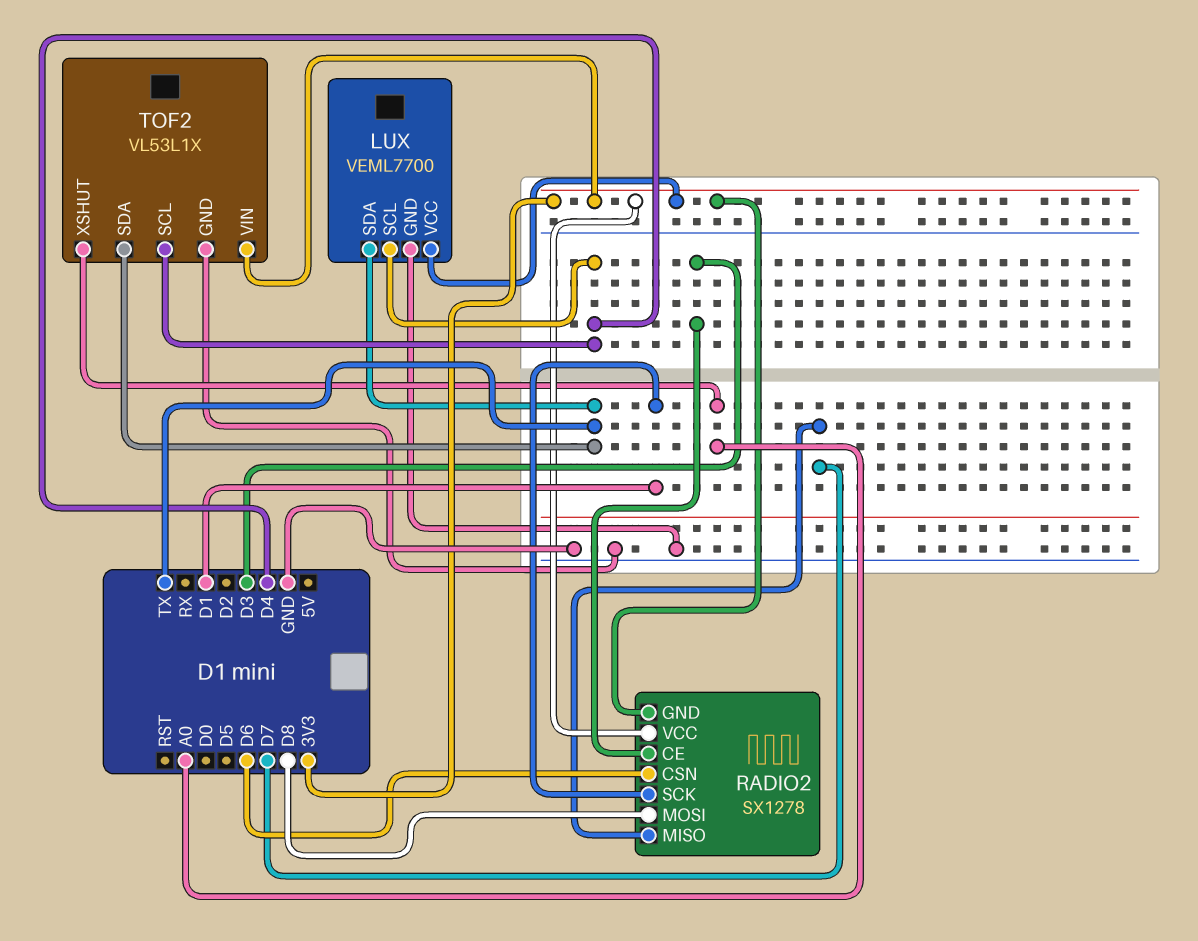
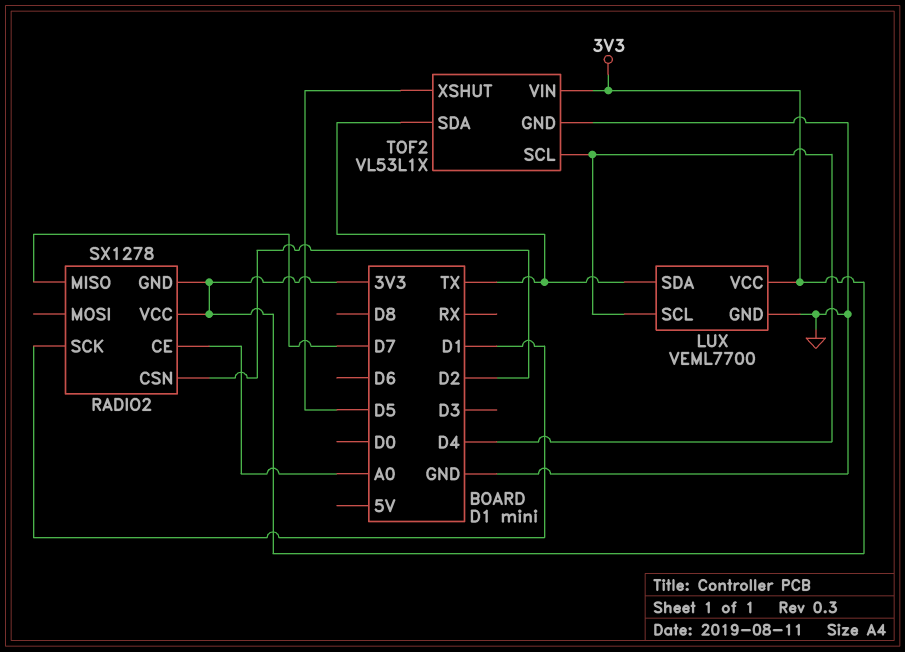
RADIO2 pin CE: D3 -> A0
RADIO2 pin CSN: D6 -> D2
RADIO2 pin MOSI: D8 -> none
TOF2 pin XSHUT: A0 -> D5

